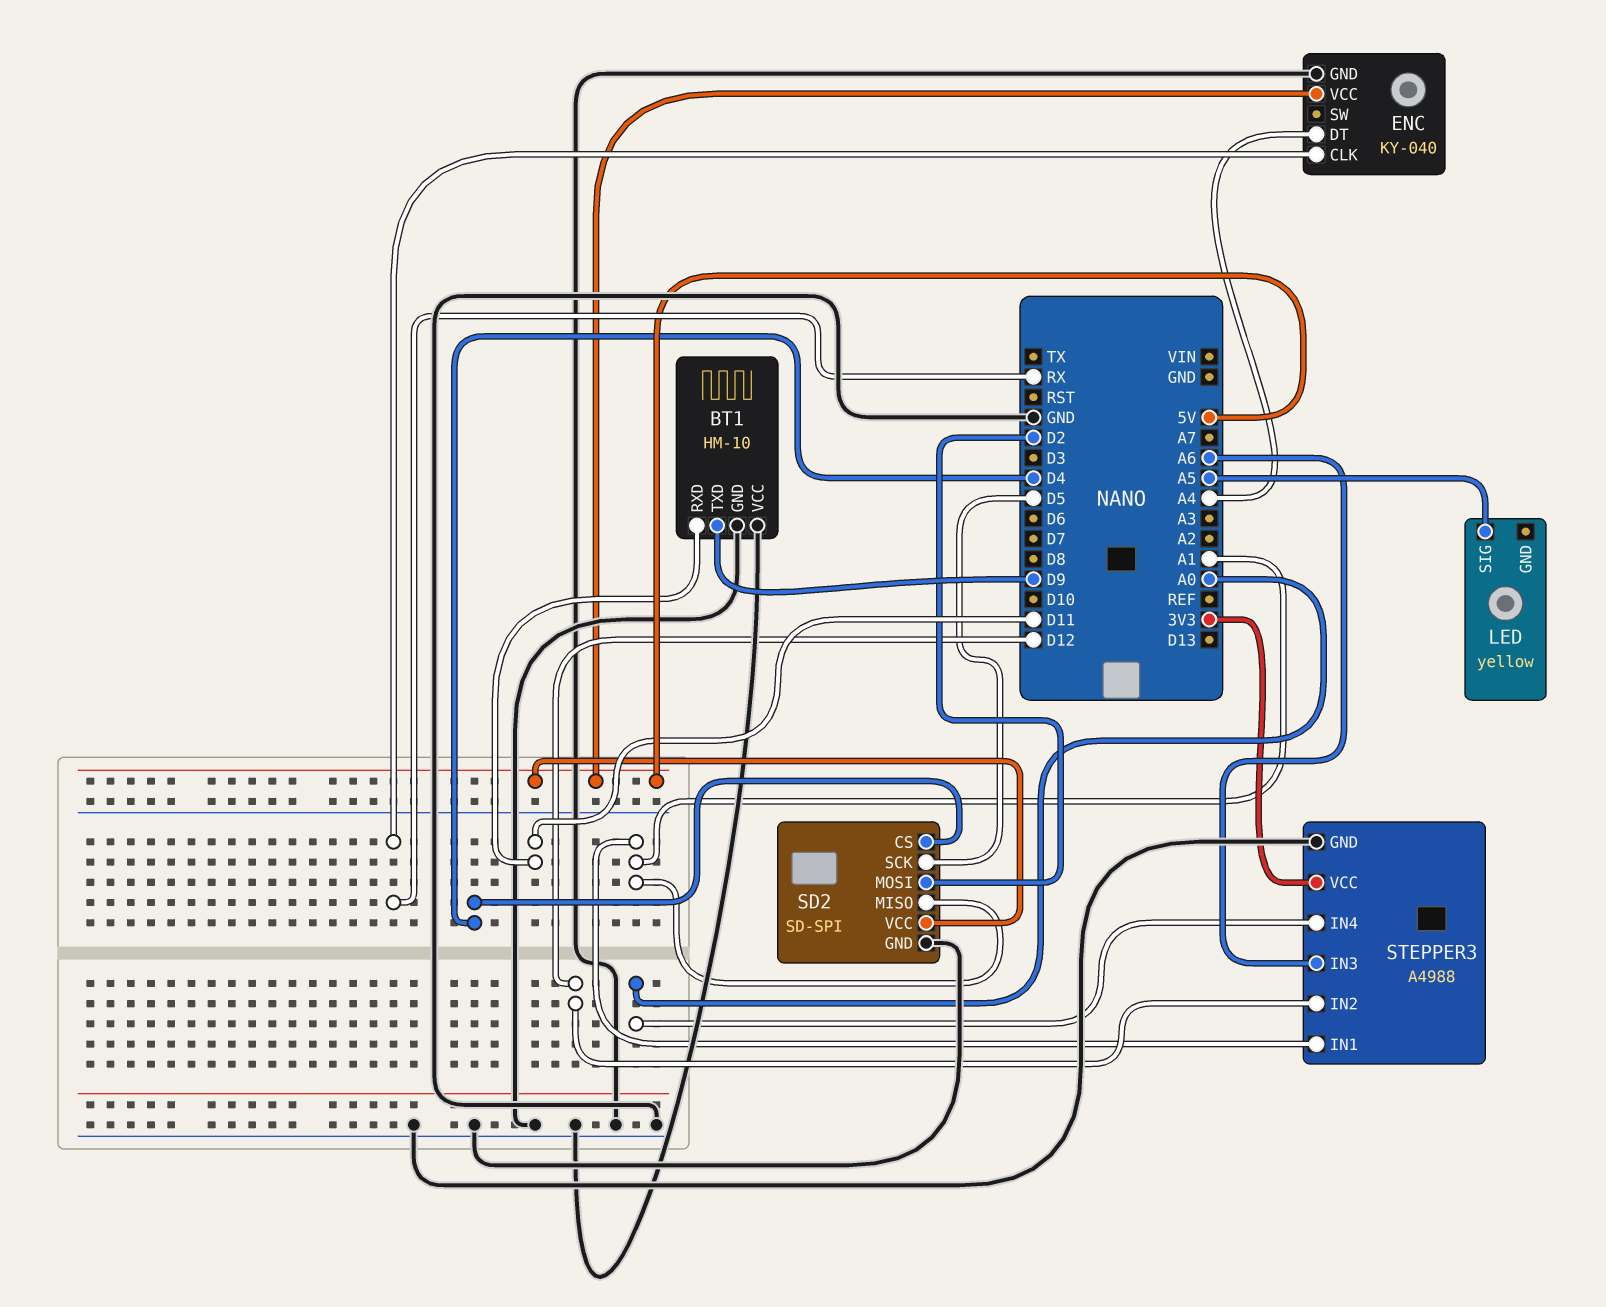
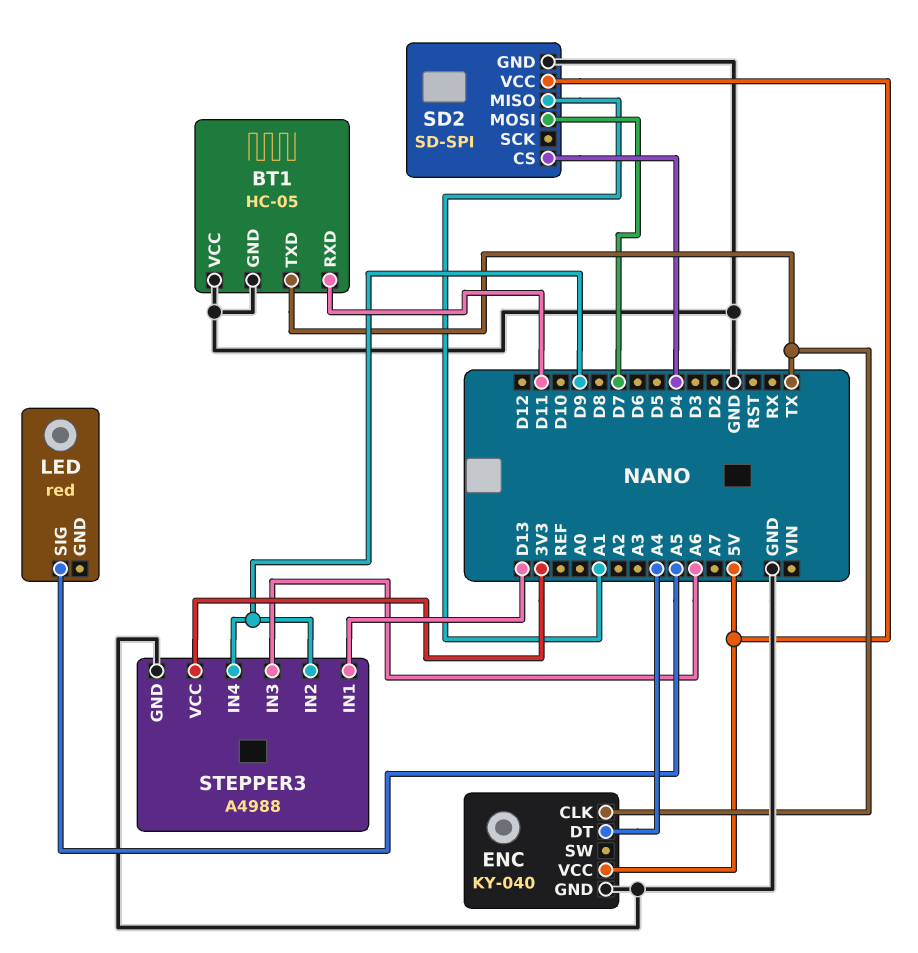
BT1: HM-10 -> HC-05
BT1 pin TXD: D9 -> TX
ENC pin CLK: RX -> TX
LED: yellow -> red
SD2 pin MOSI: D2 -> D7
SD2 pin SCK: D5 -> none
STEPPER3 pin IN1: A1 -> D13
STEPPER3 pin IN2: D12 -> D9
STEPPER3 pin IN4: A0 -> D9

